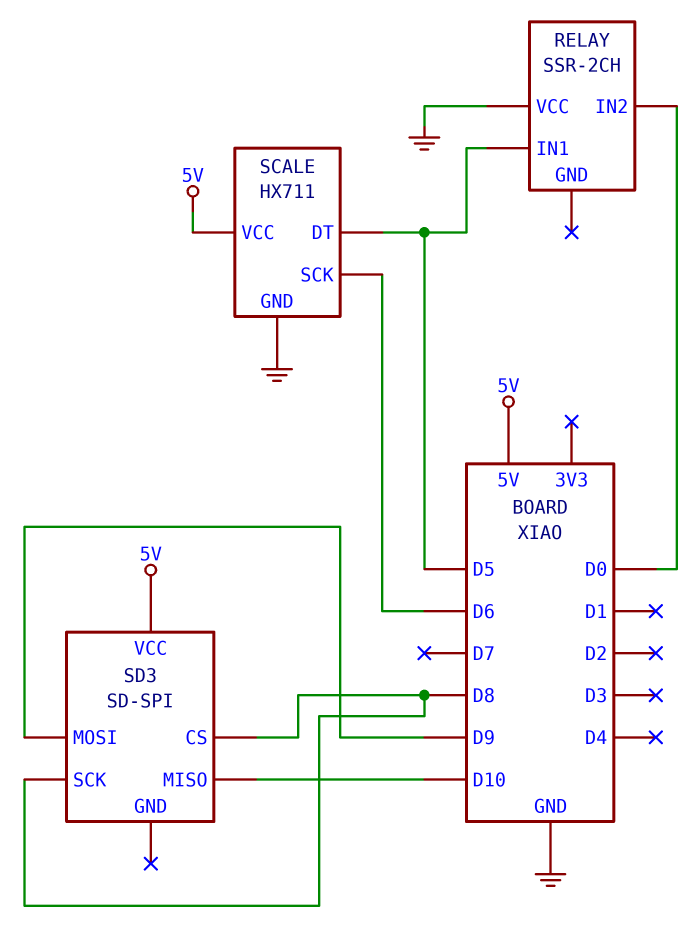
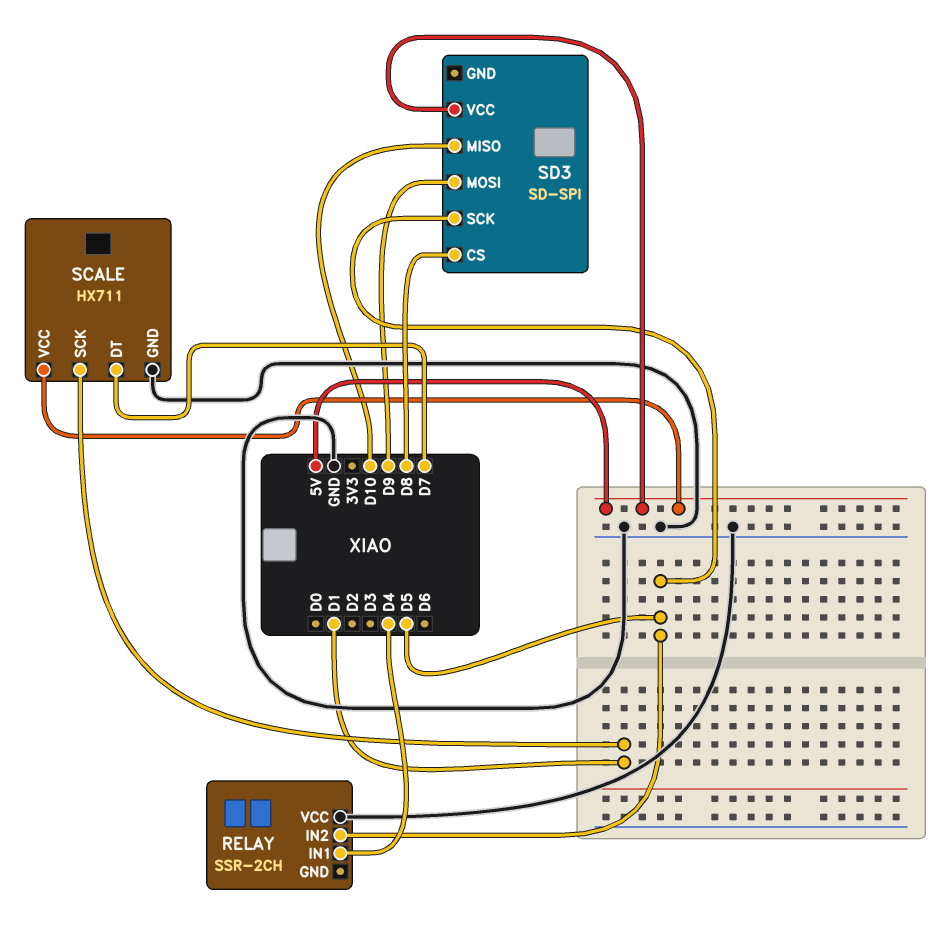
RELAY pin IN1: D5 -> D4
RELAY pin IN2: D0 -> D5
SCALE pin DT: D5 -> D7
SCALE pin SCK: D6 -> D1
SD3 pin SCK: D8 -> D5

